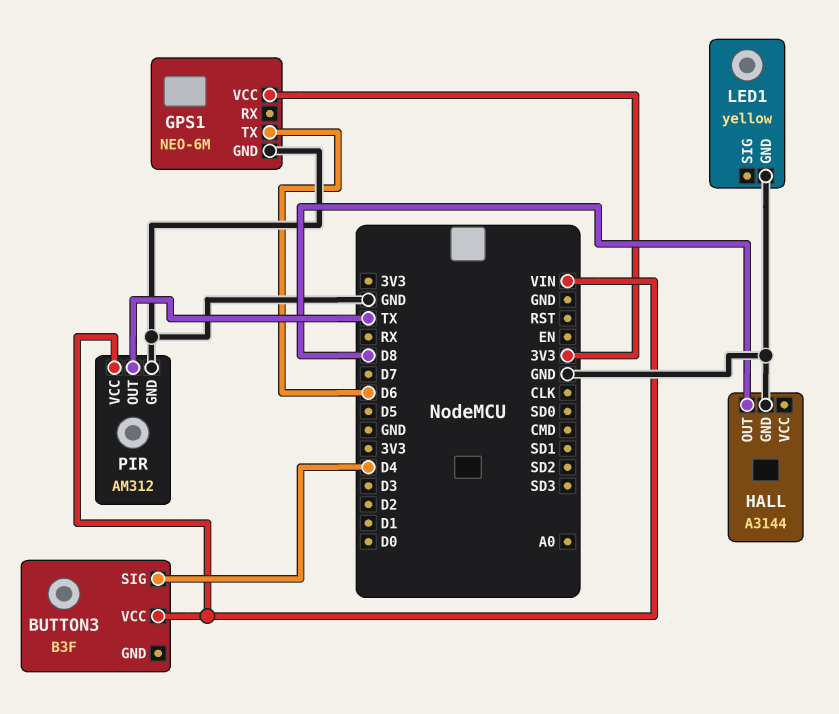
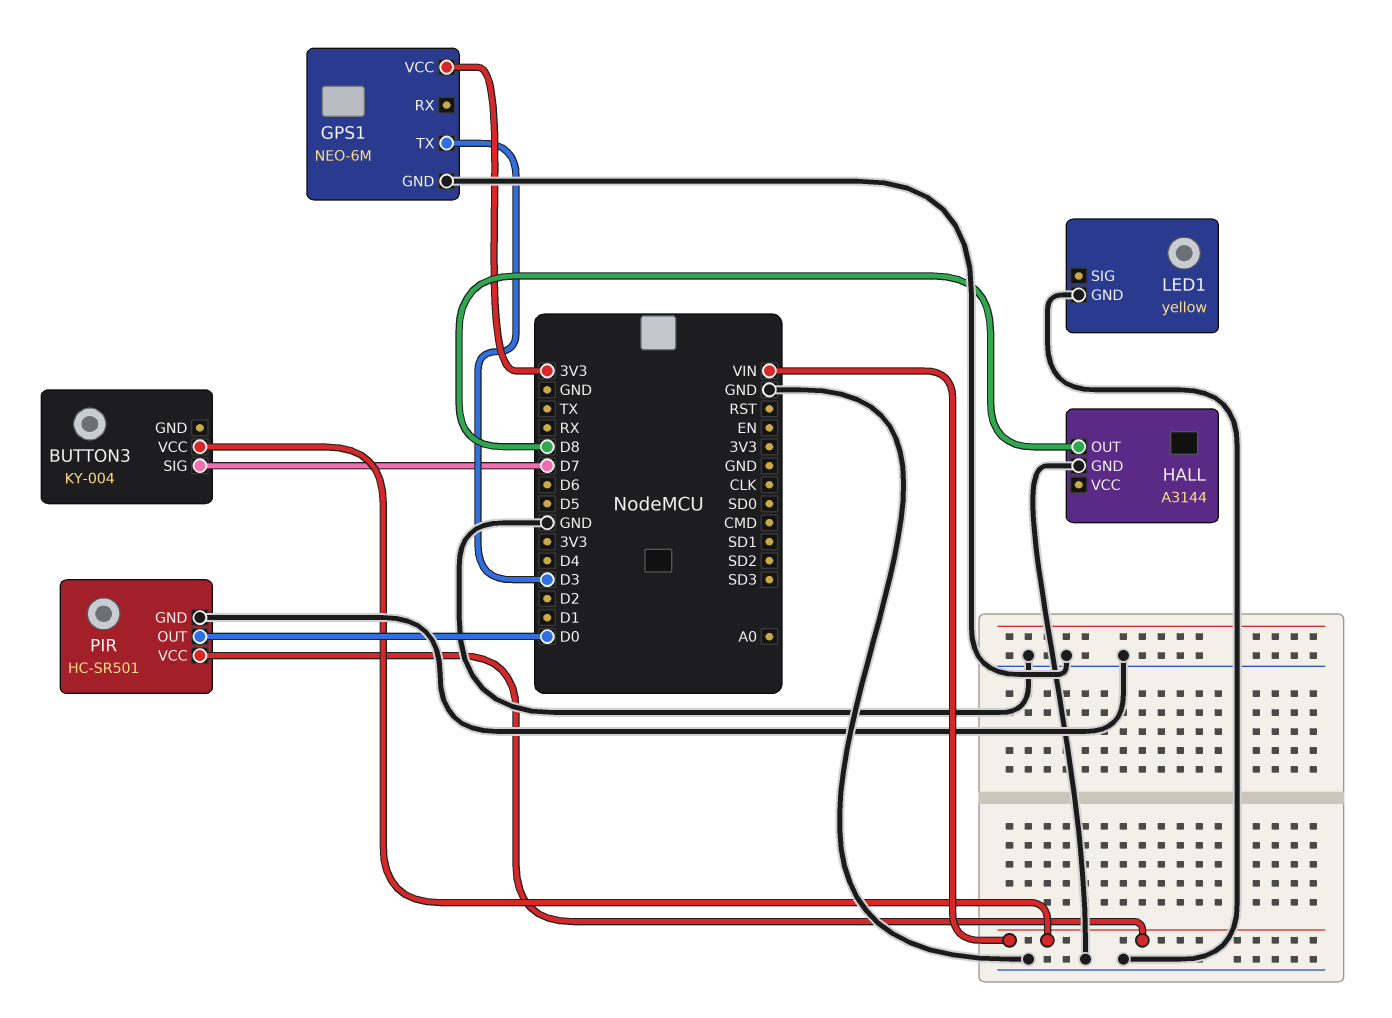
BUTTON3: B3F -> KY-004
BUTTON3 pin SIG: D4 -> D7
GPS1 pin TX: D6 -> D3
PIR: AM312 -> HC-SR501
PIR pin OUT: TX -> D0

